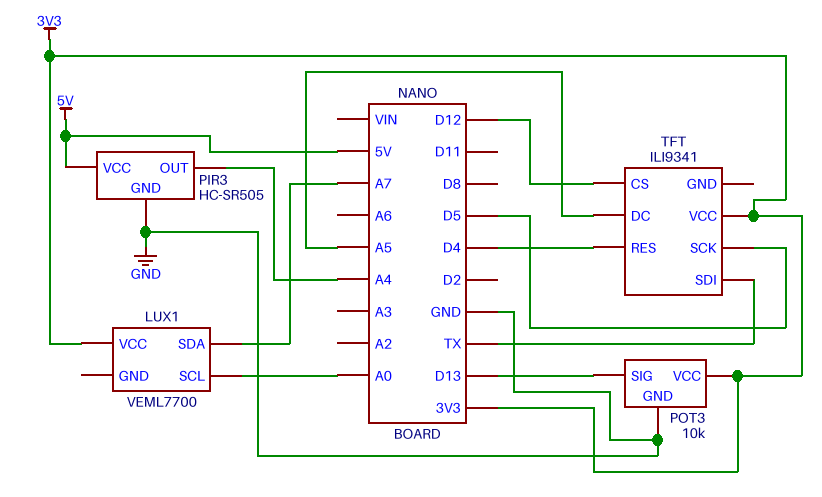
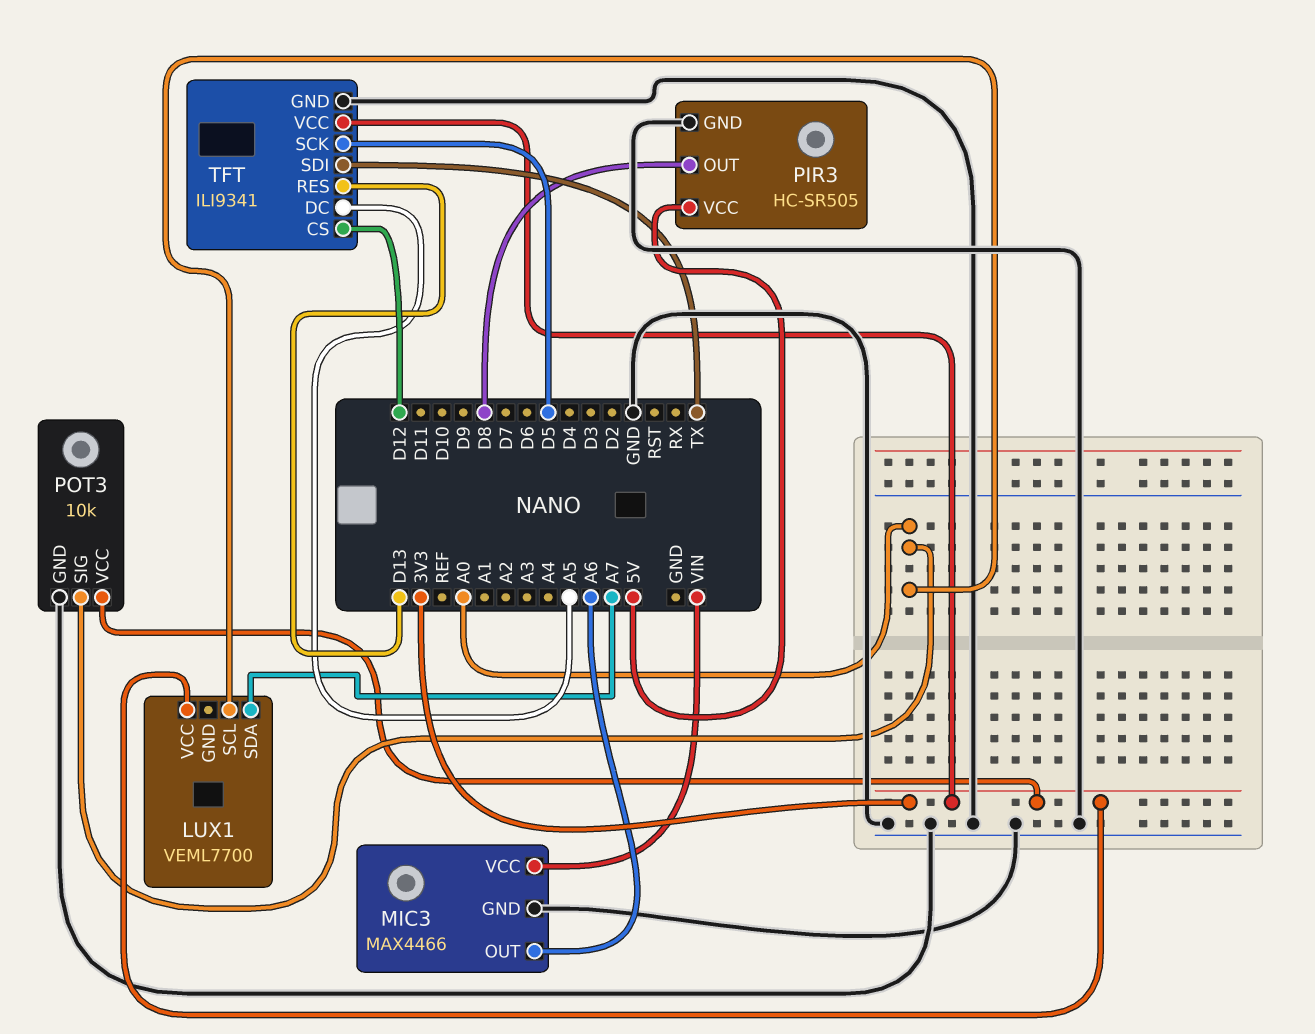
MIC3: none -> MAX4466
MIC3 pin GND: none -> GND
MIC3 pin OUT: none -> A6
MIC3 pin VCC: none -> VIN
PIR3 pin OUT: A4 -> D8
POT3 pin SIG: D13 -> A0
TFT pin GND: none -> GND
TFT pin RES: D4 -> D13

